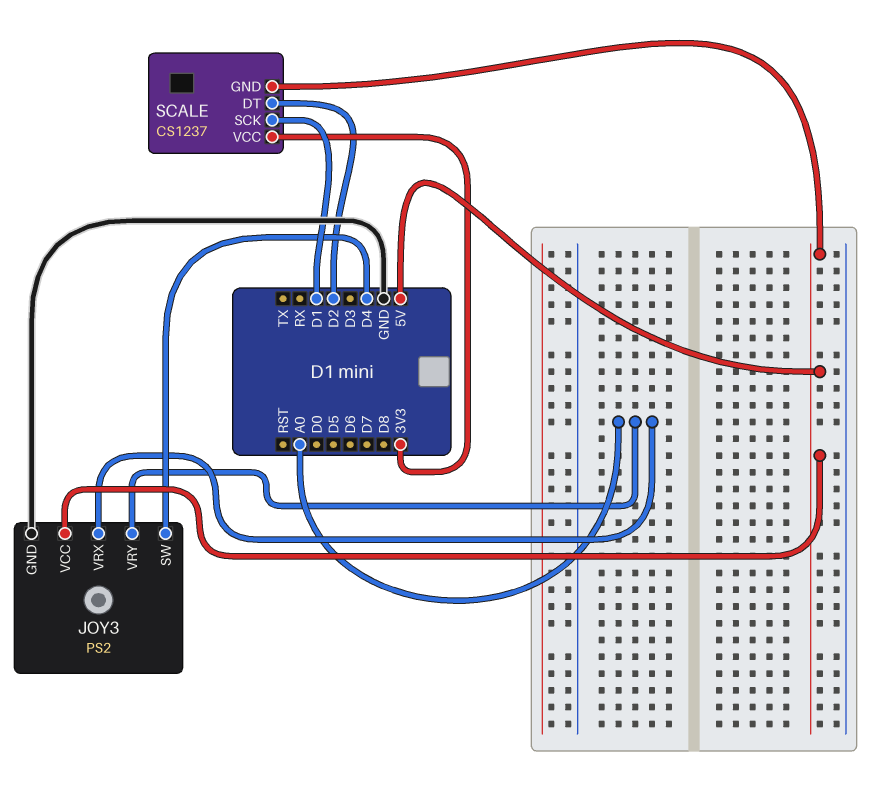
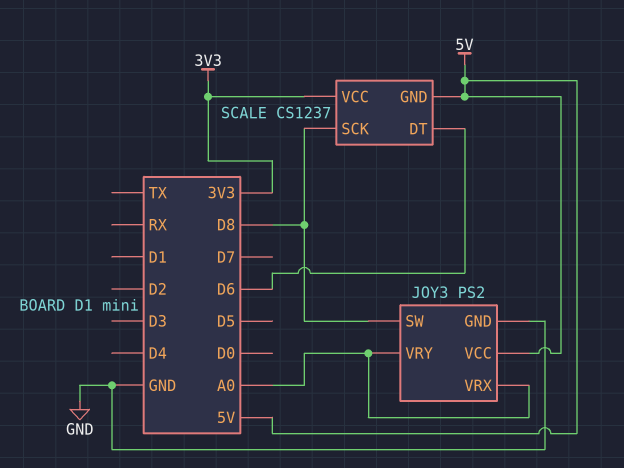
JOY3 pin SW: D4 -> D8
SCALE pin DT: D2 -> D6
SCALE pin SCK: D1 -> D8

